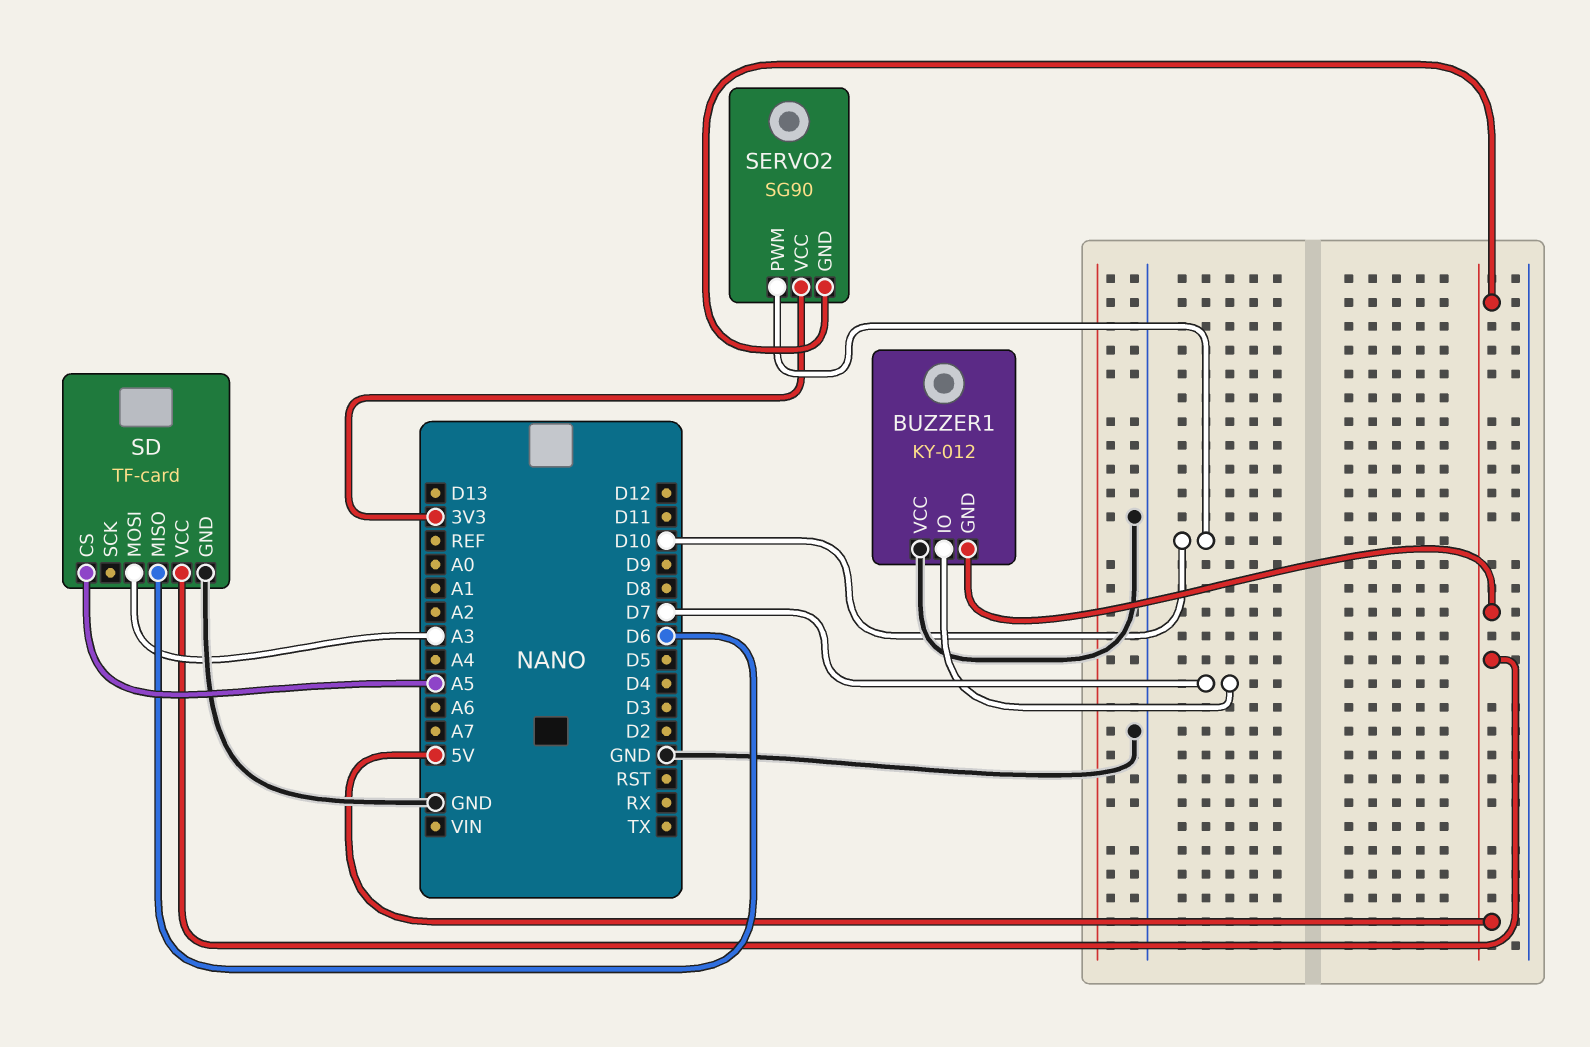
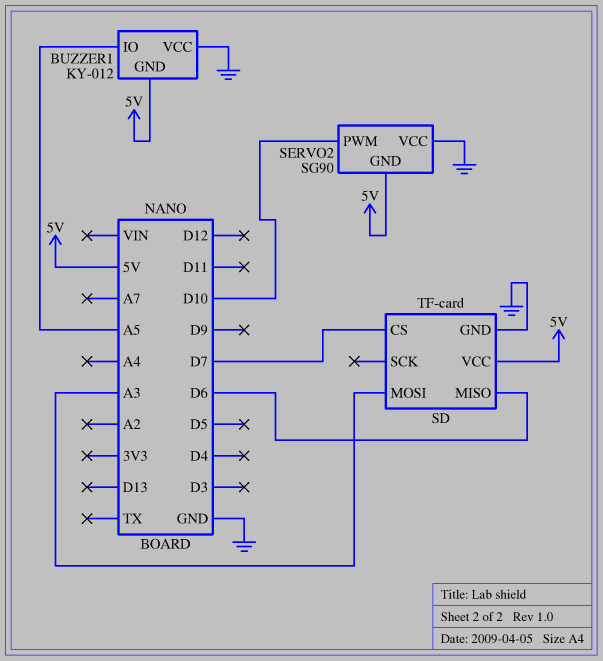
BUZZER1 pin IO: D7 -> A5
SD pin CS: A5 -> D7
SERVO2 pin VCC: 3V3 -> GND

